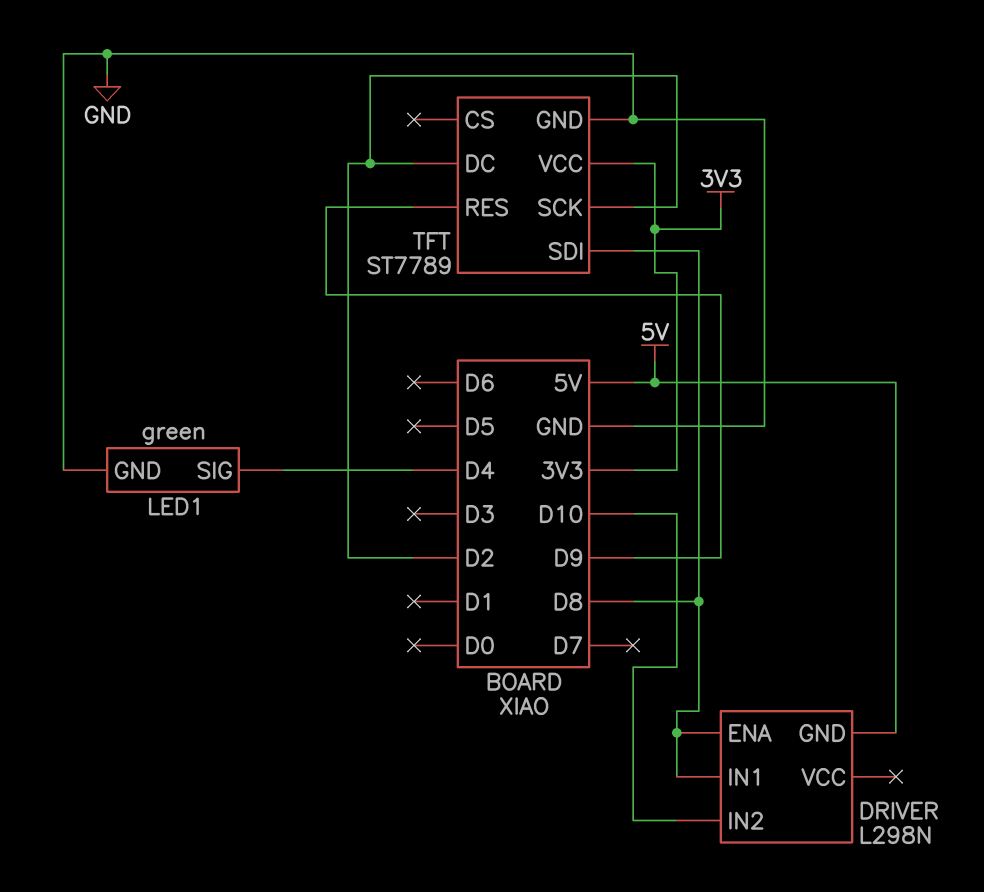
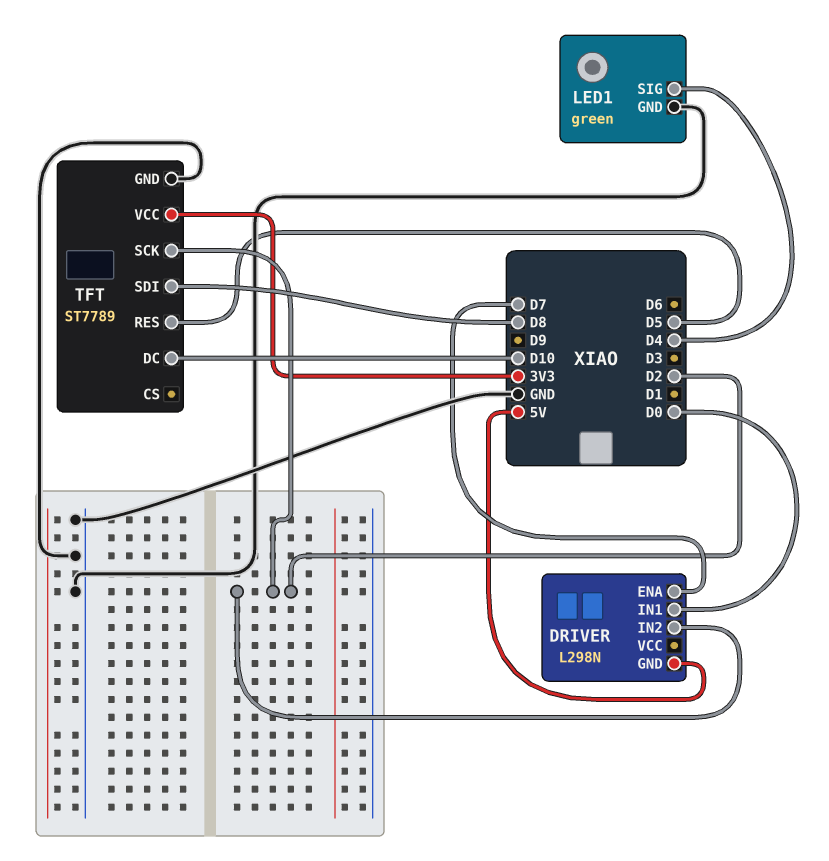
DRIVER pin ENA: D8 -> D7
DRIVER pin IN1: D8 -> D0
DRIVER pin IN2: D10 -> D2
TFT pin DC: D2 -> D10
TFT pin RES: D9 -> D5

